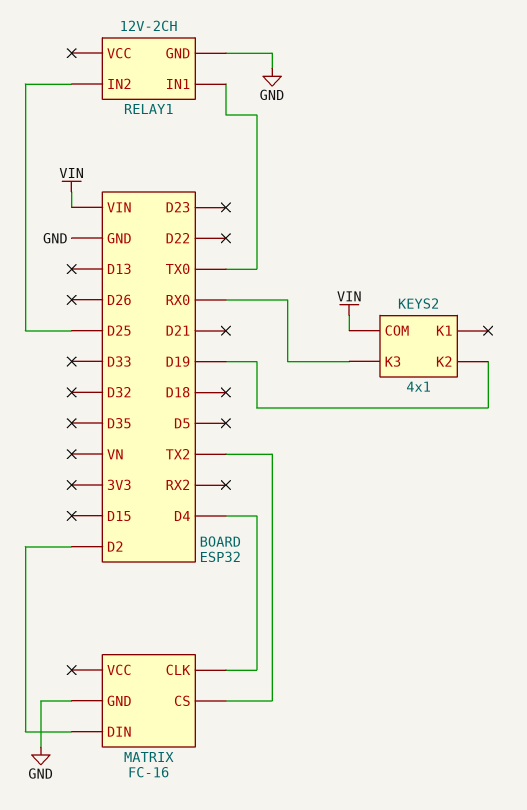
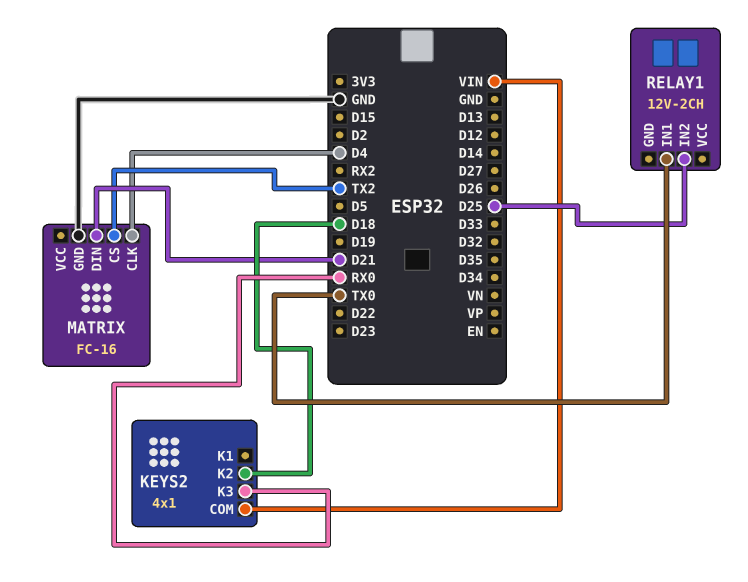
KEYS2 pin K2: D19 -> D18
MATRIX pin DIN: D2 -> D21
RELAY1 pin GND: GND -> none

